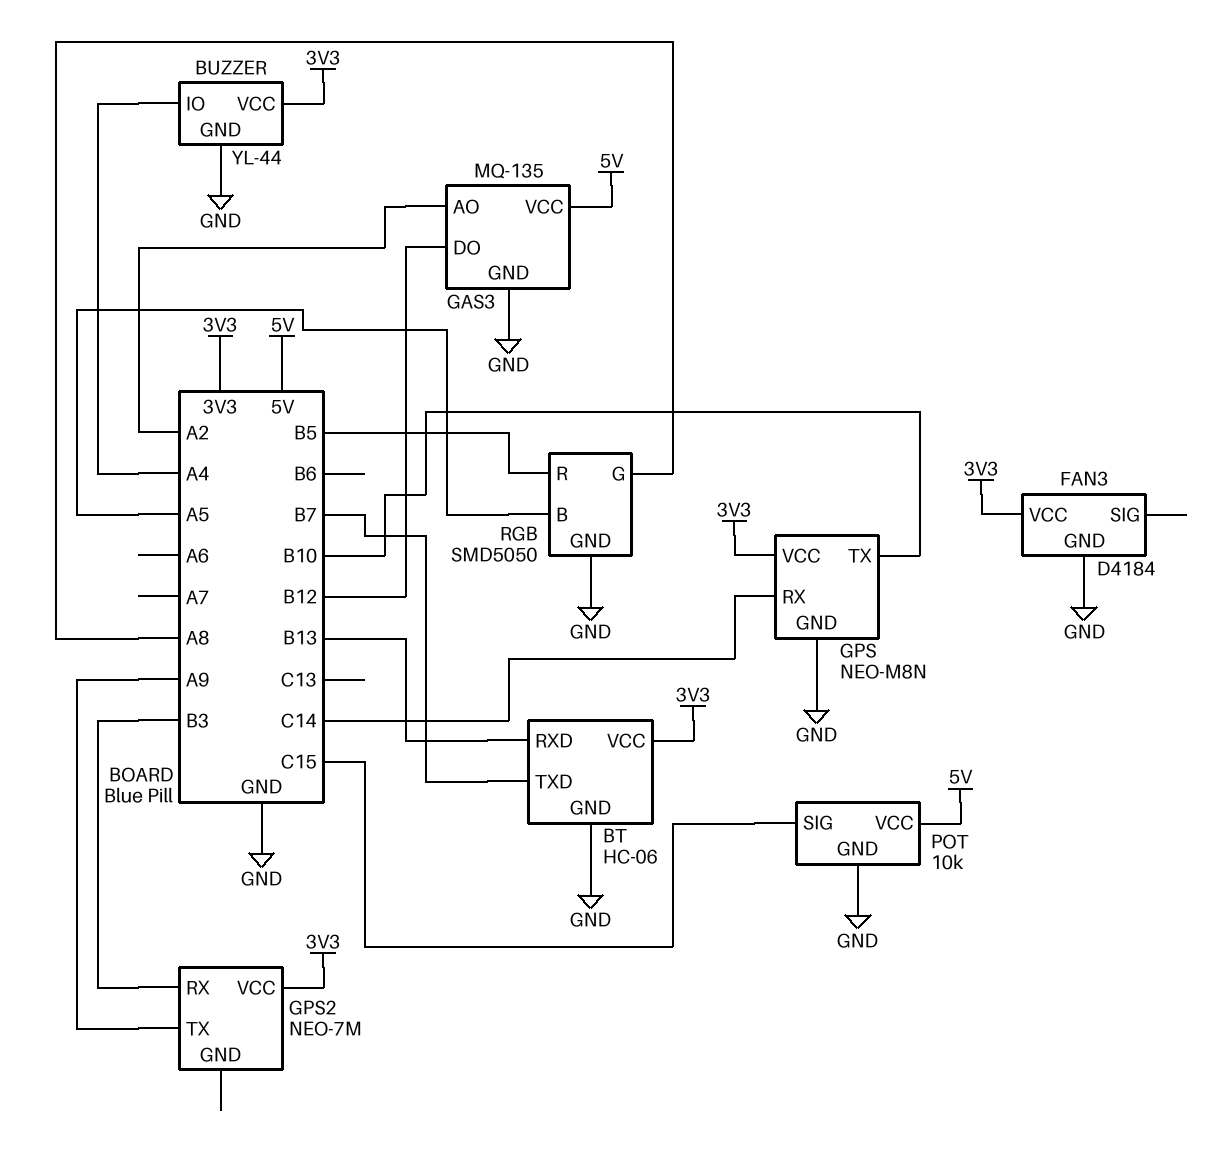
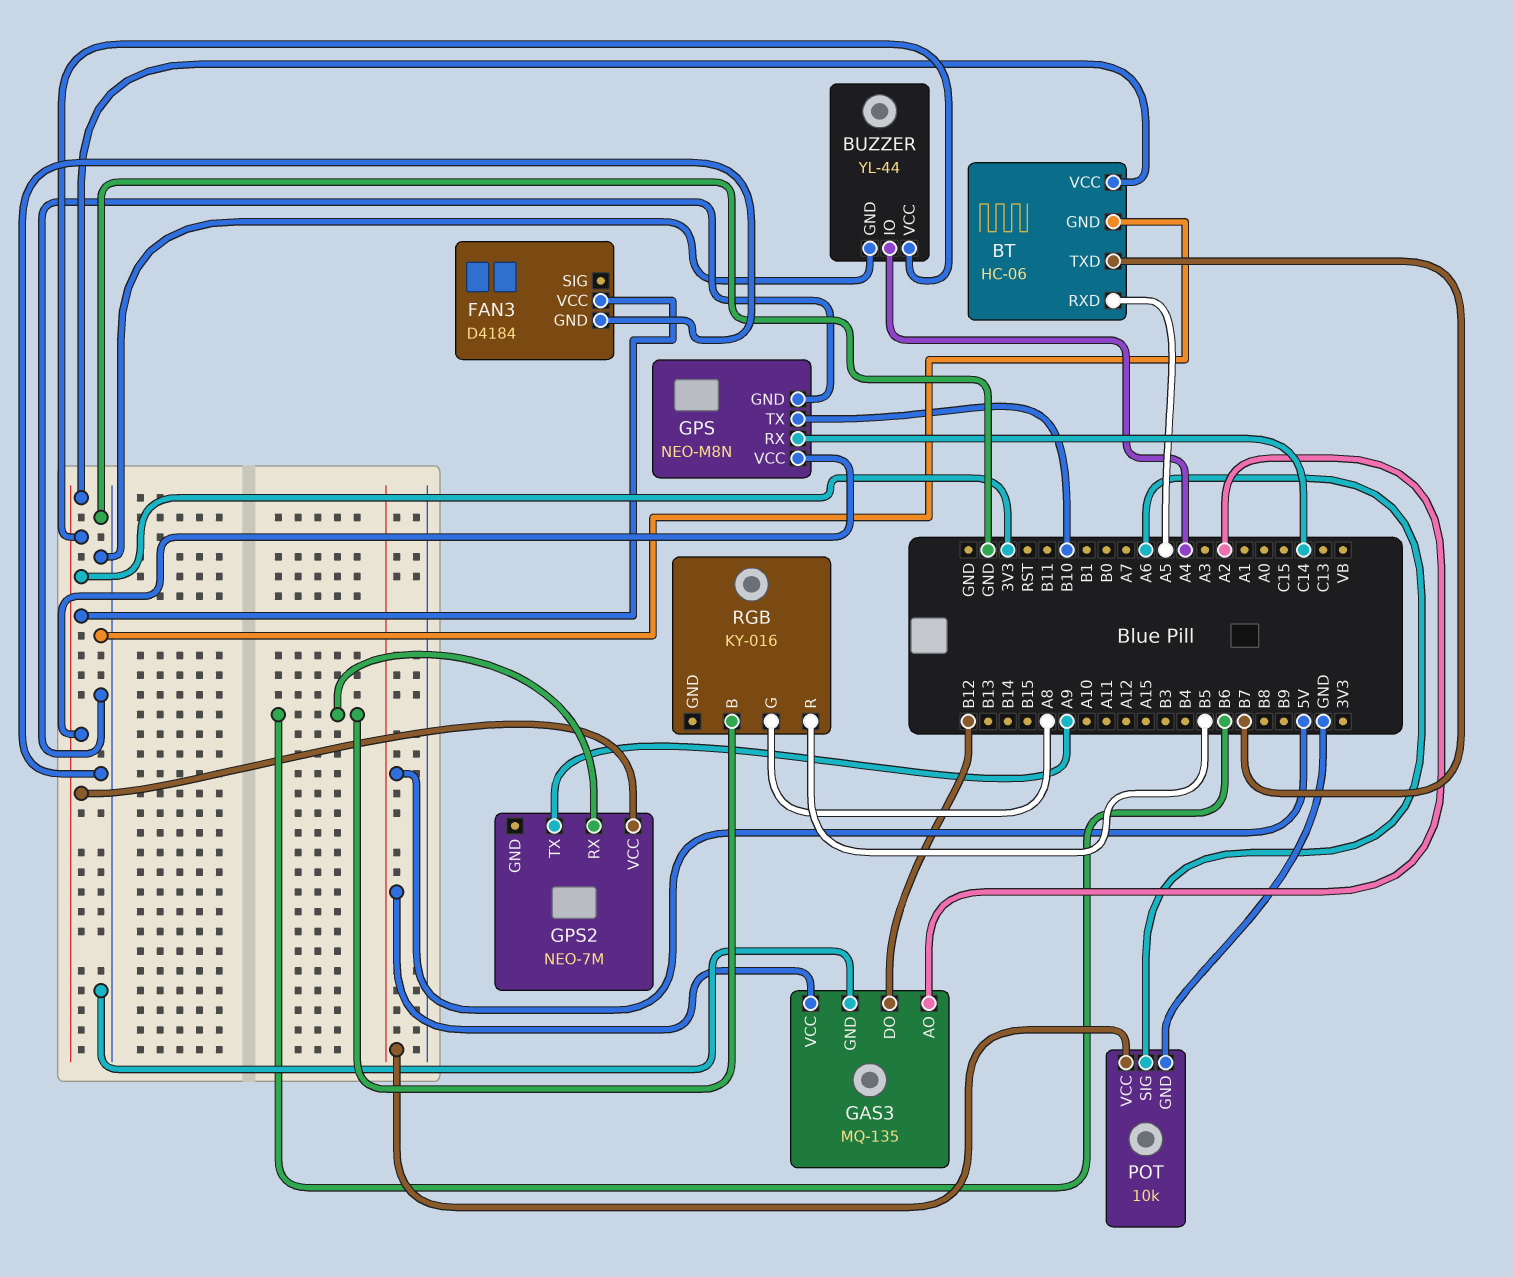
BT pin RXD: B13 -> A5
GPS2 pin RX: B3 -> B6
POT pin SIG: C15 -> A6
RGB: SMD5050 -> KY-016
RGB pin B: A5 -> B6
RGB pin GND: GND -> none

